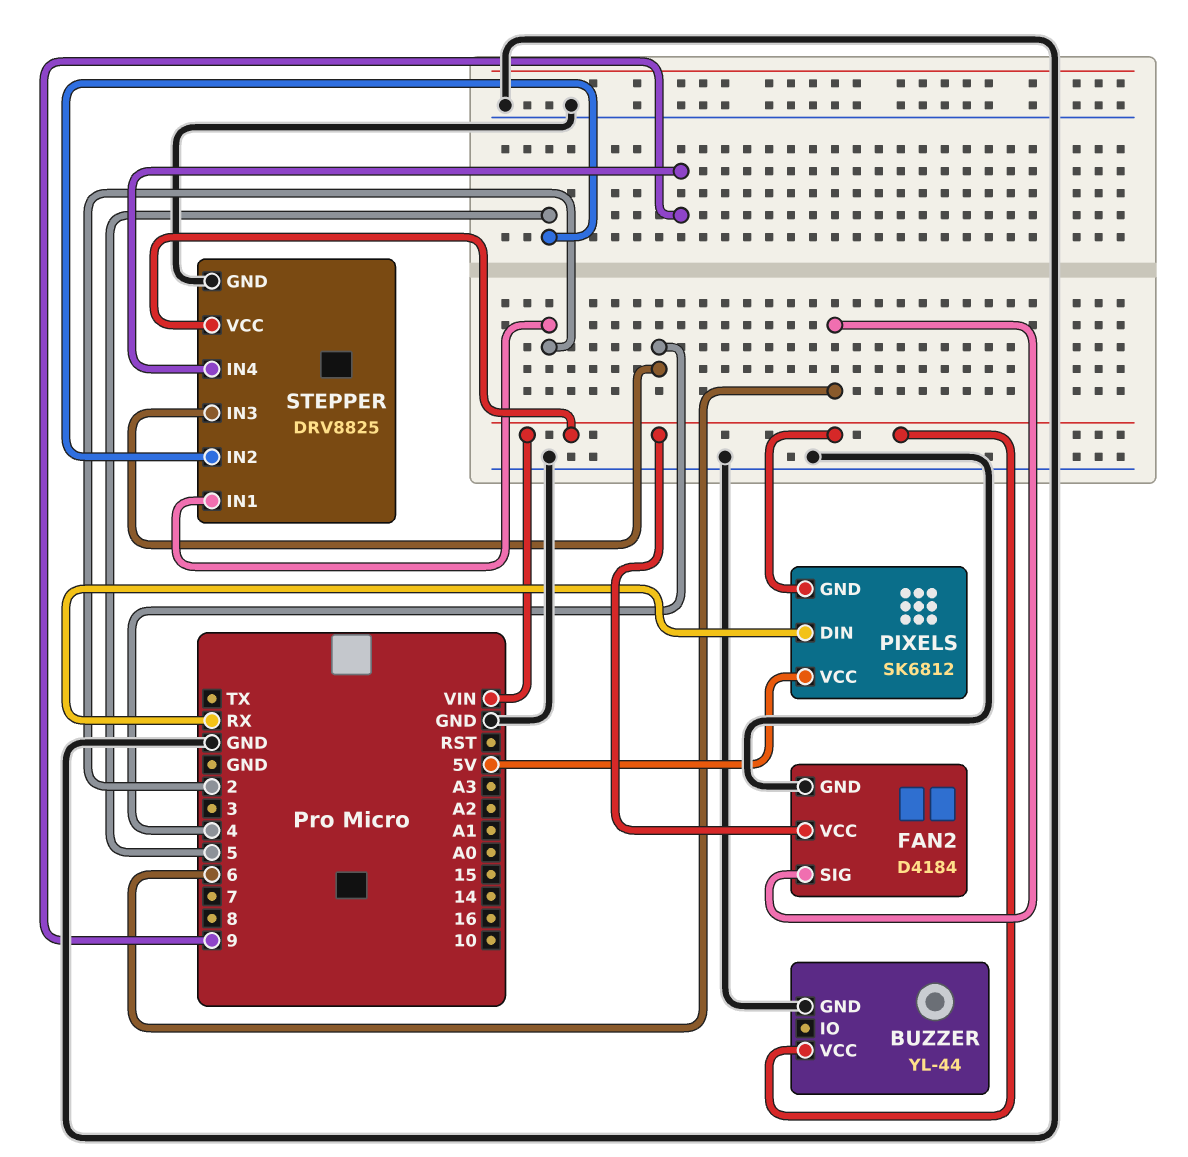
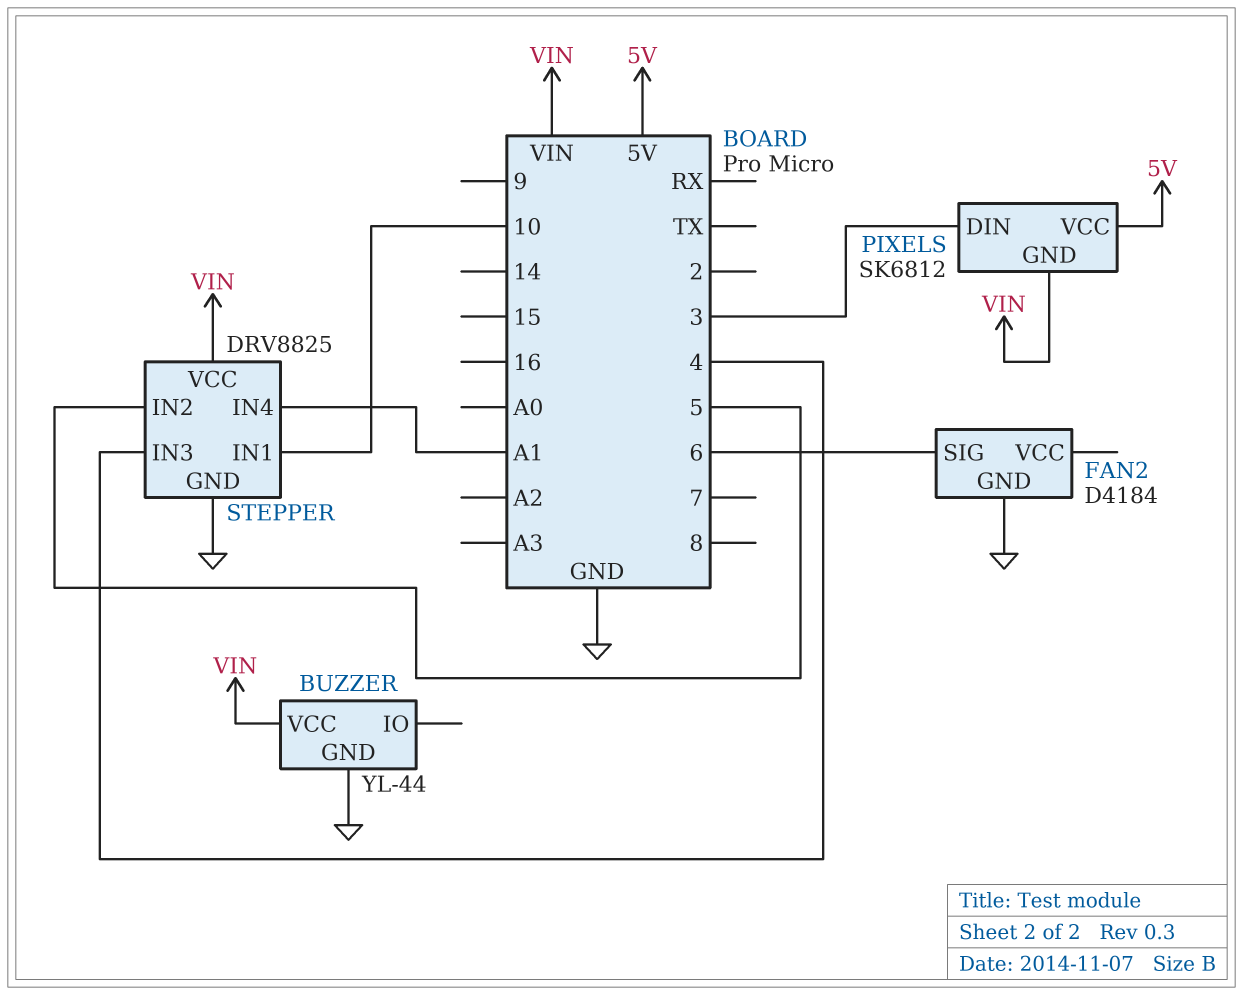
FAN2 pin VCC: VIN -> none
PIXELS pin DIN: RX -> 3
STEPPER pin IN1: 2 -> 10
STEPPER pin IN4: 9 -> A1

